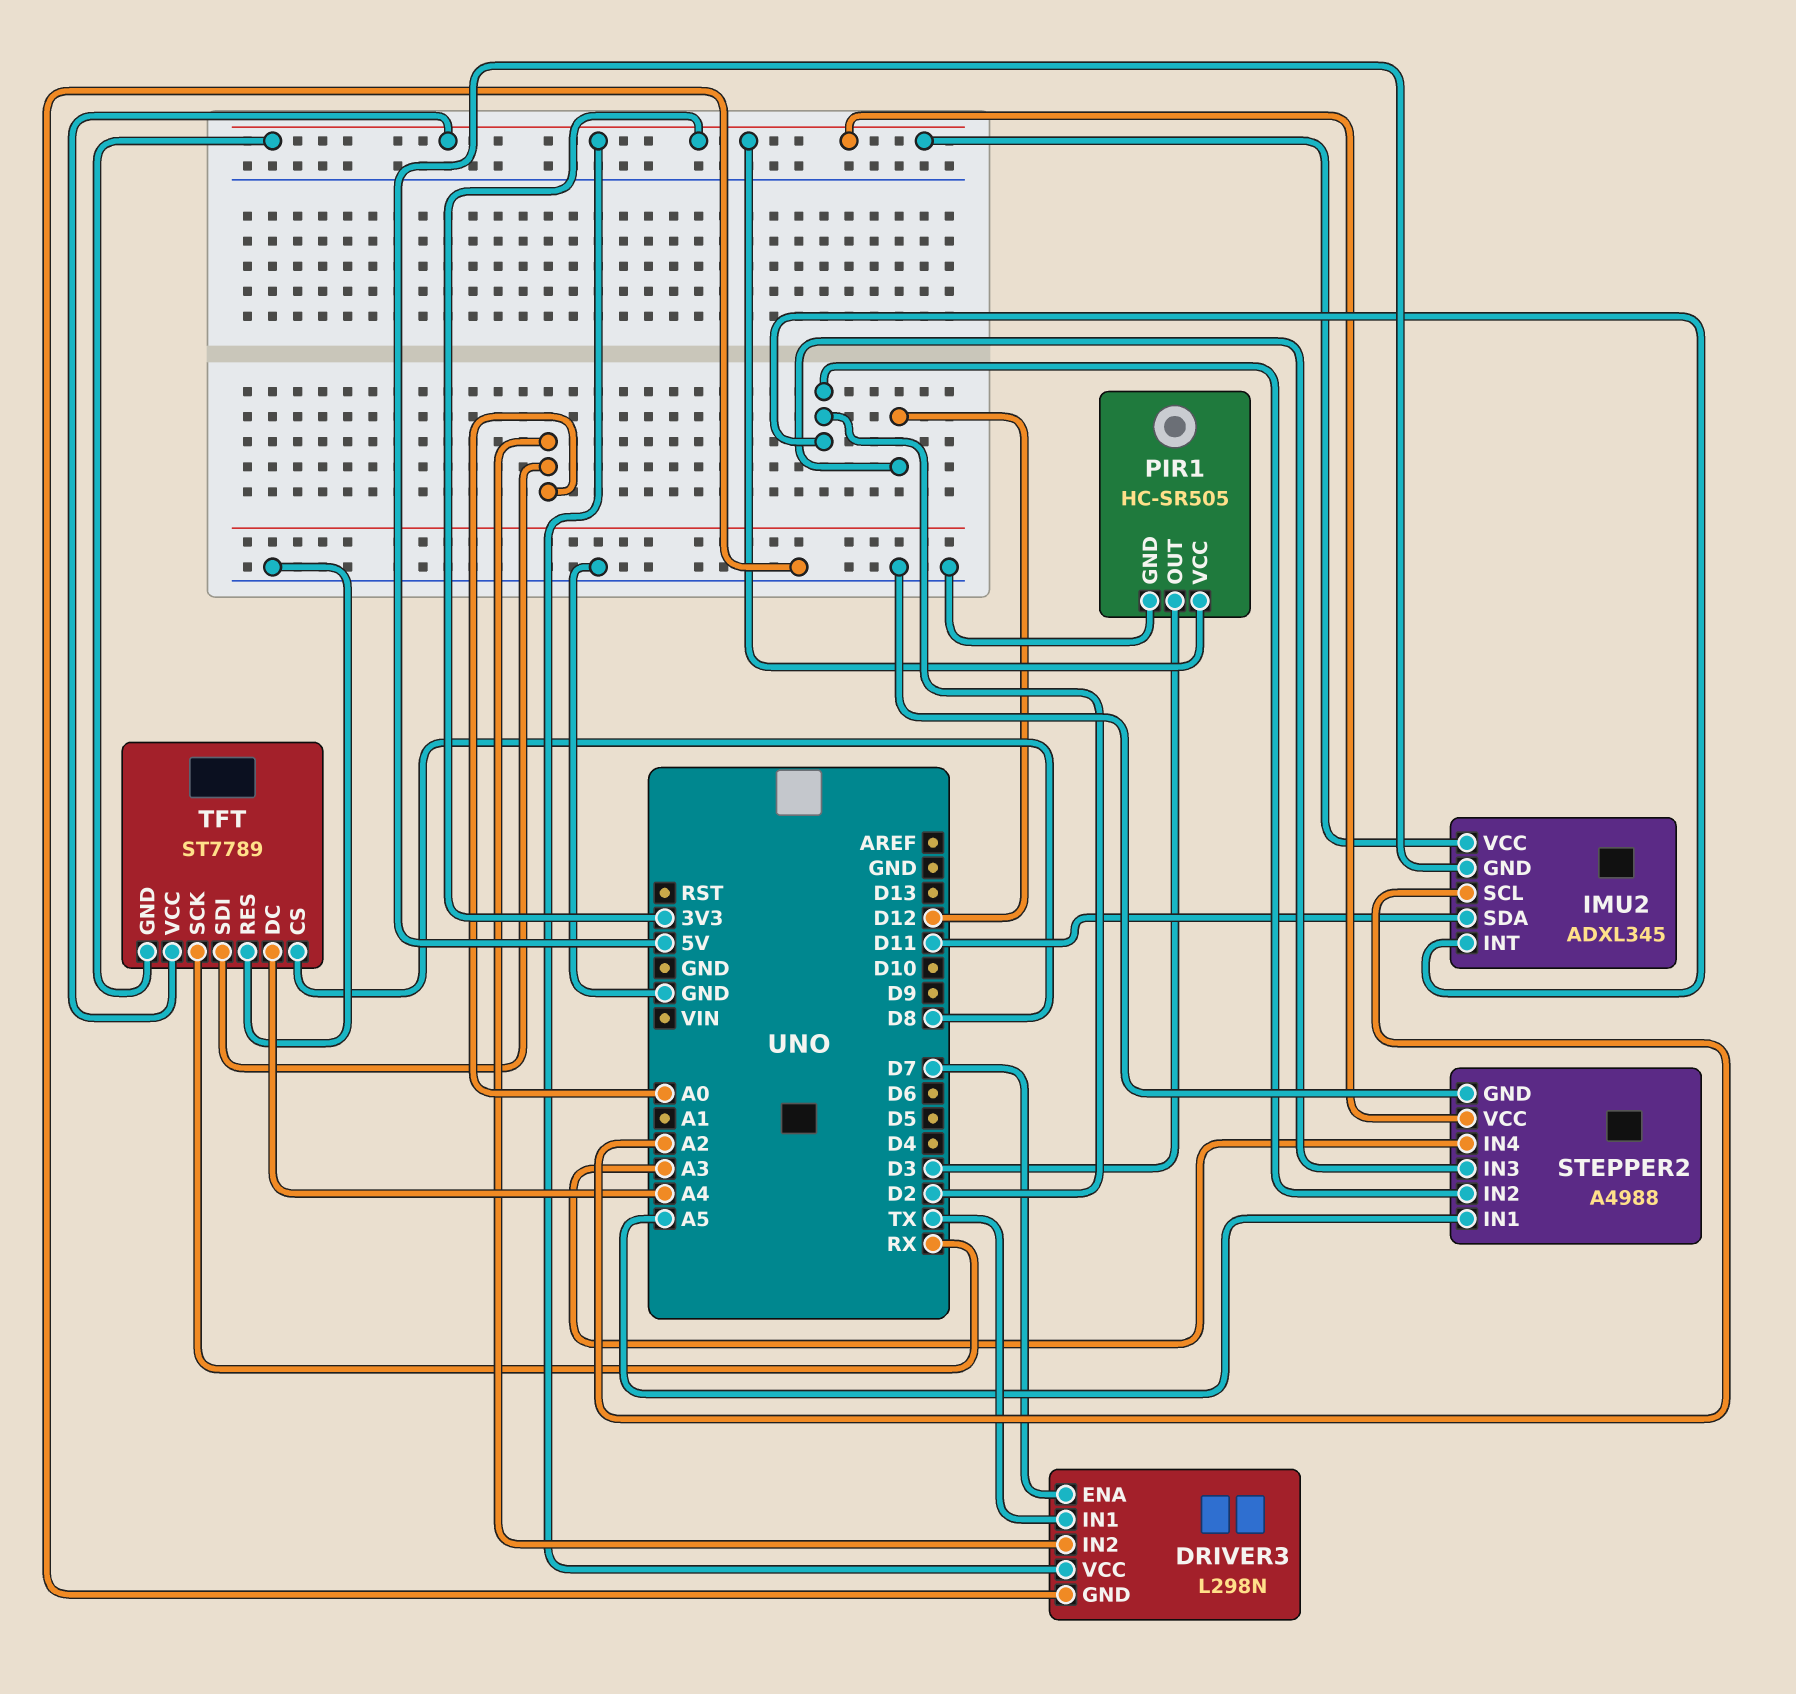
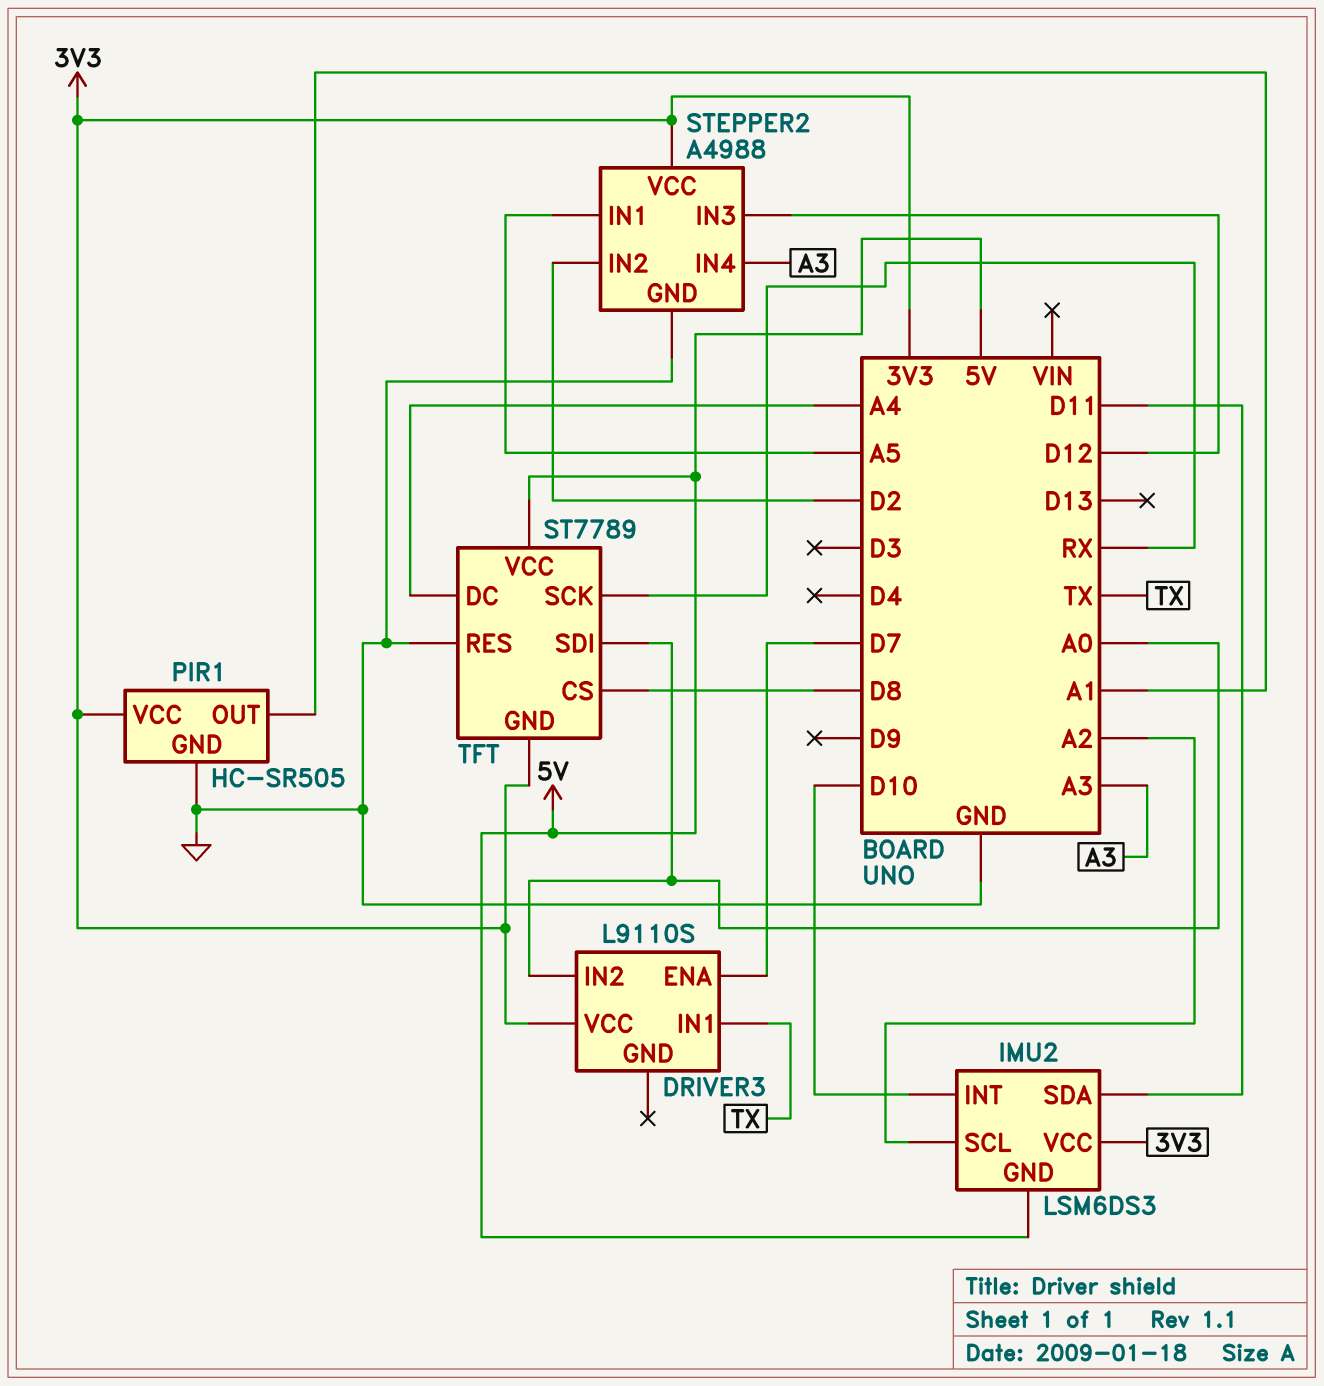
DRIVER3: L298N -> L9110S
DRIVER3 pin GND: GND -> none
IMU2: ADXL345 -> LSM6DS3
IMU2 pin INT: D2 -> D10
PIR1 pin OUT: D3 -> A1
TFT pin VCC: 3V3 -> 5V

